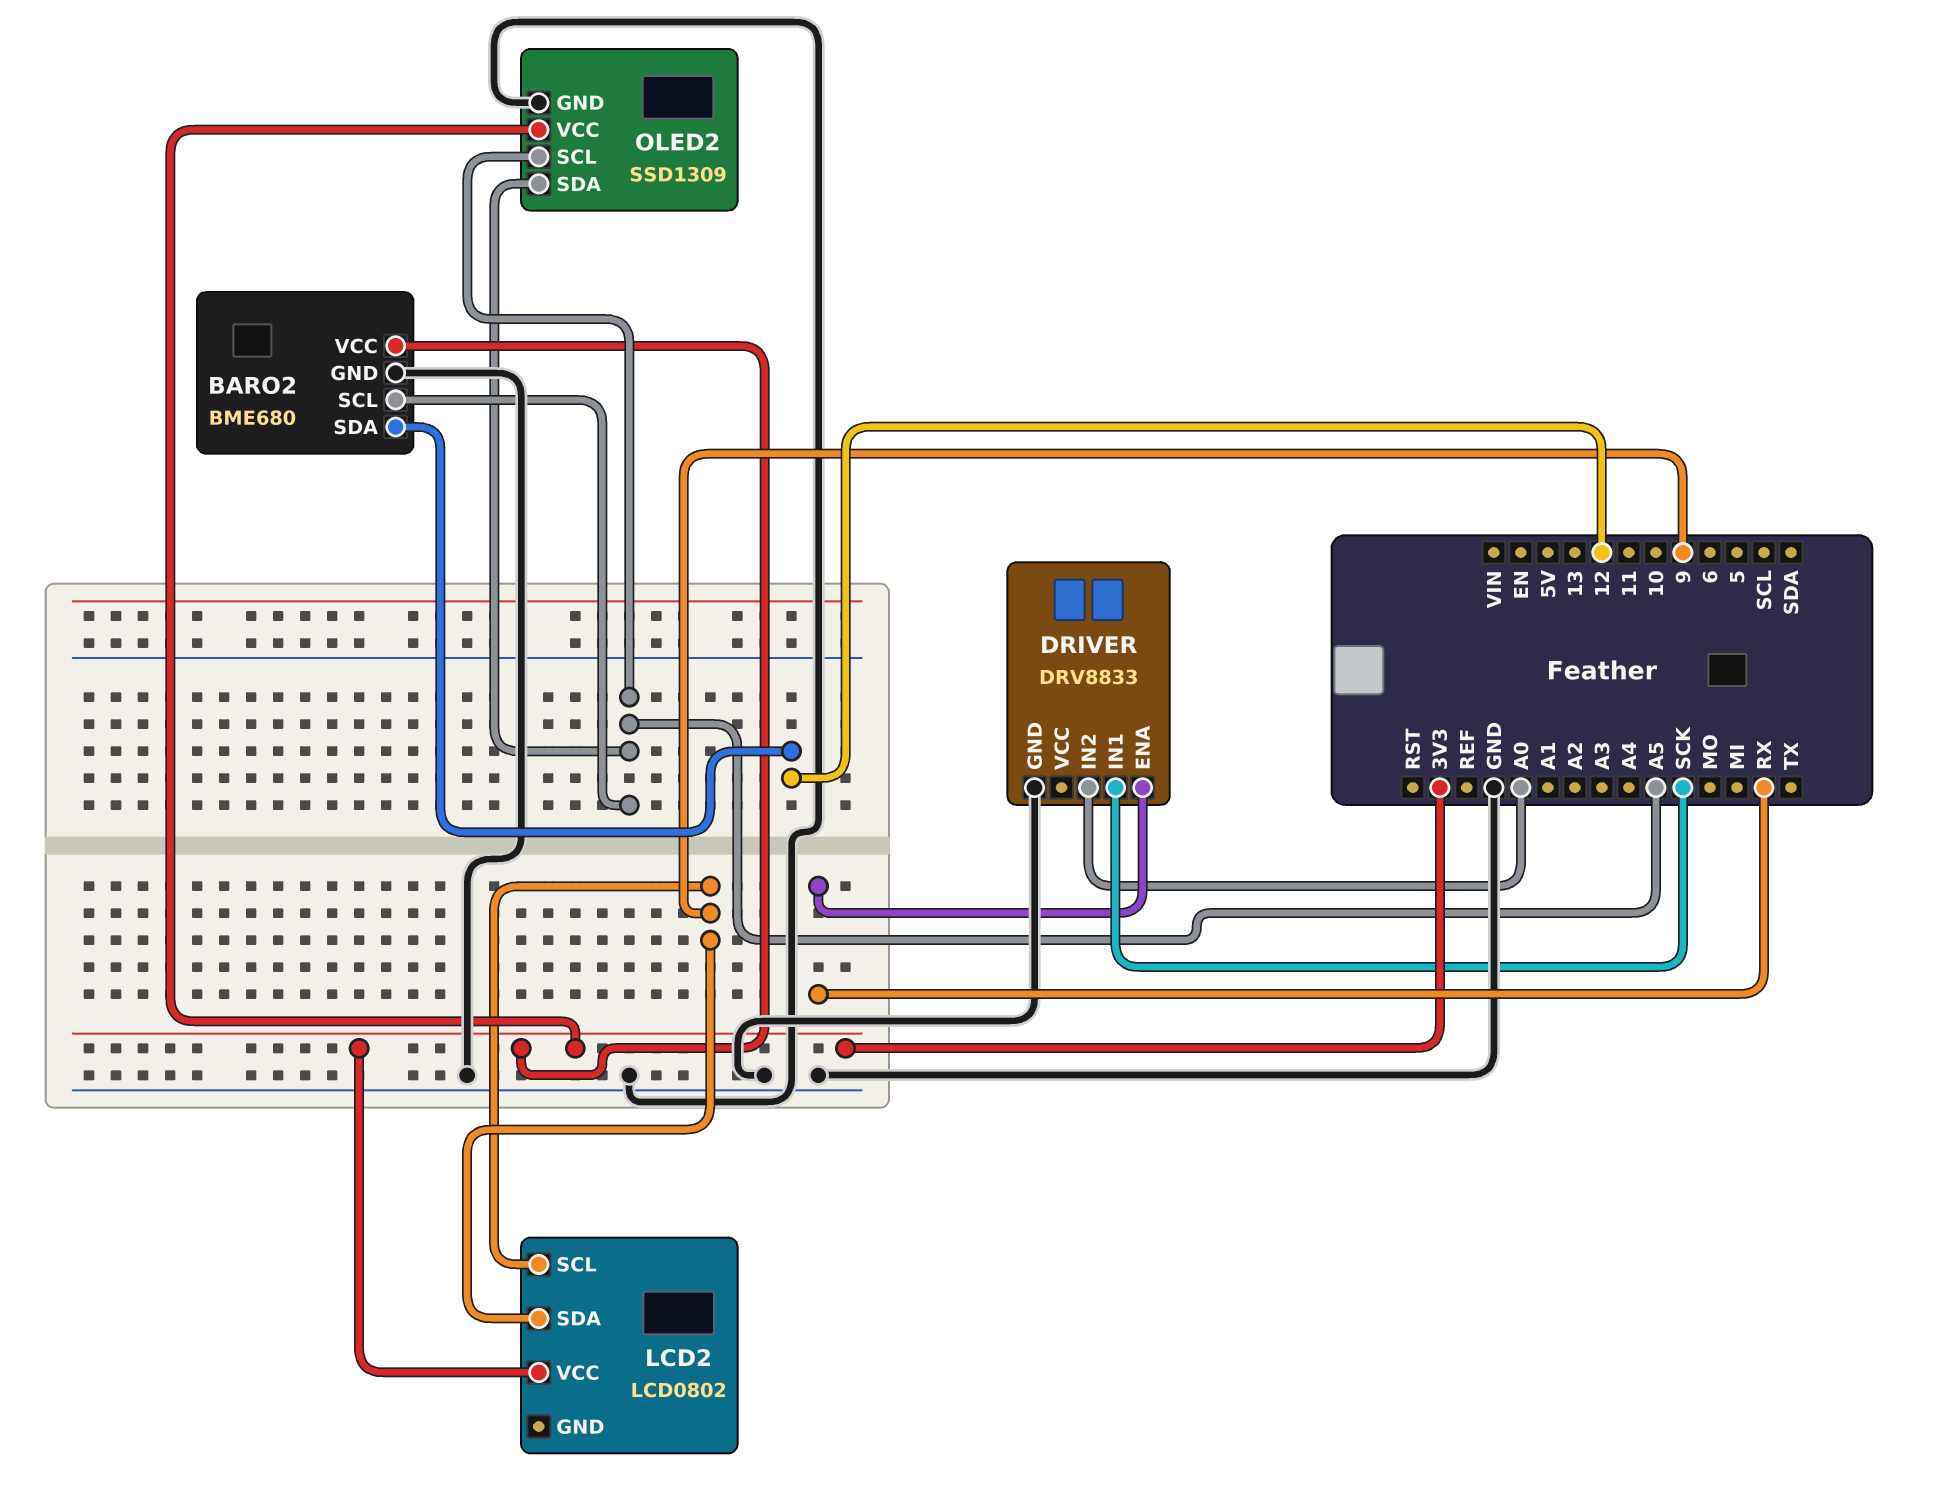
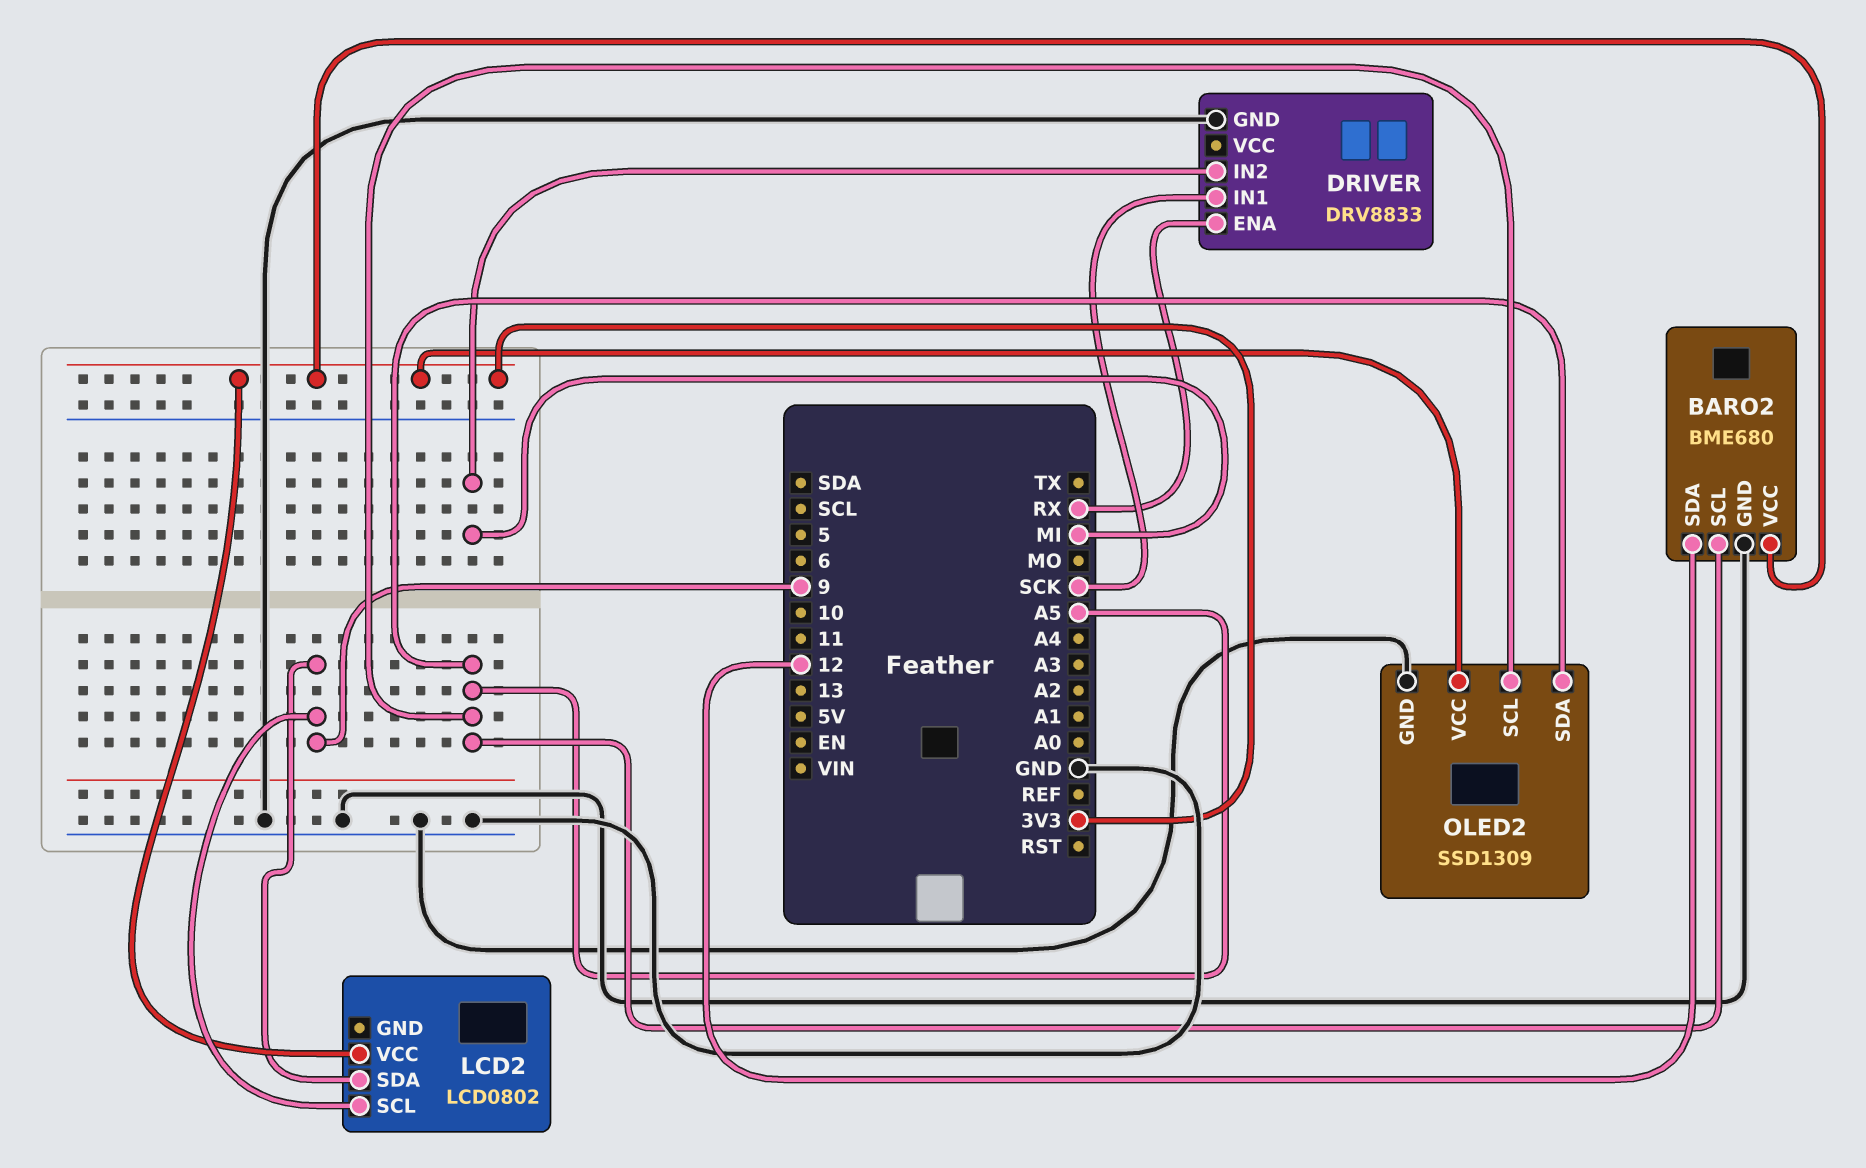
DRIVER pin IN2: A0 -> MI

